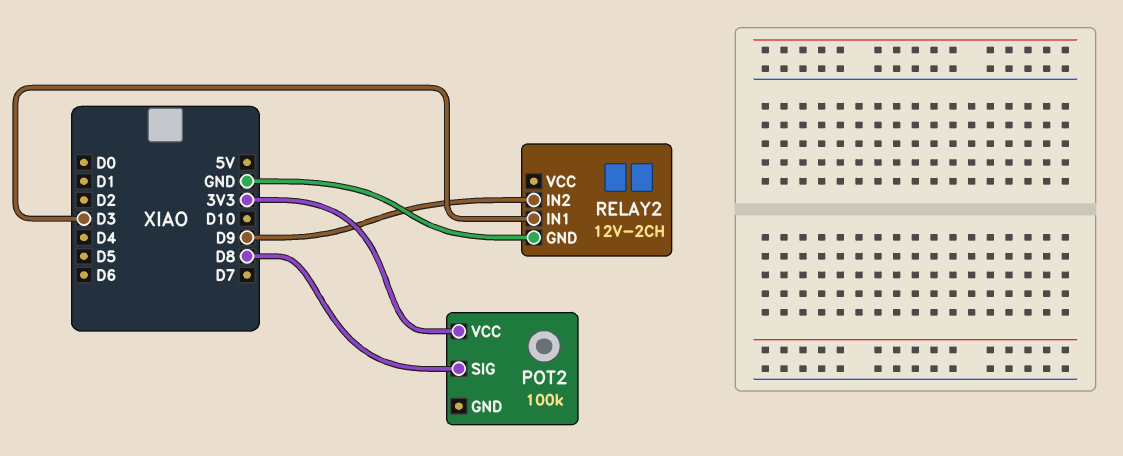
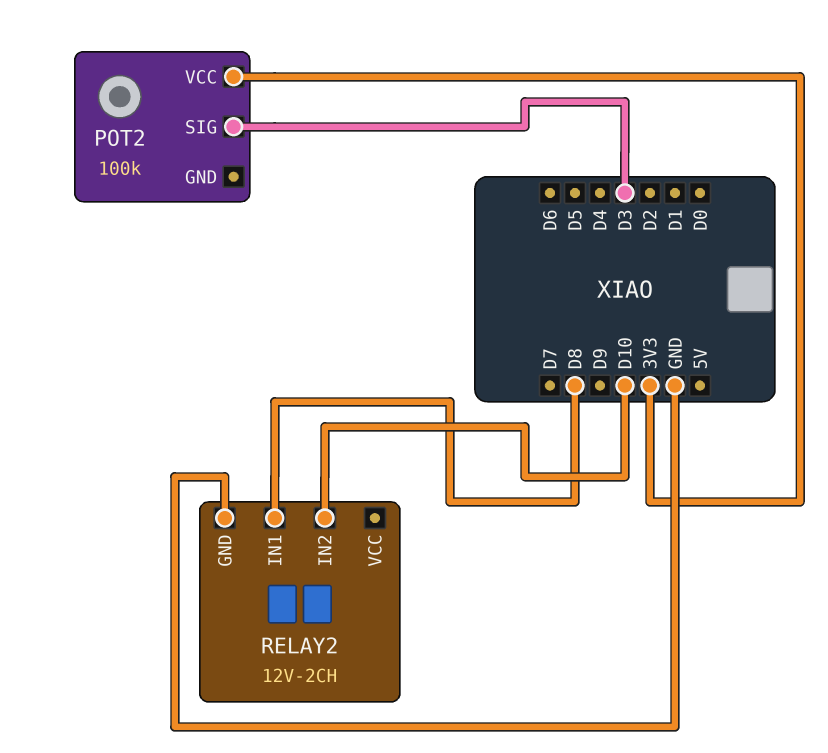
POT2 pin SIG: D8 -> D3
RELAY2 pin IN1: D3 -> D8
RELAY2 pin IN2: D9 -> D10

